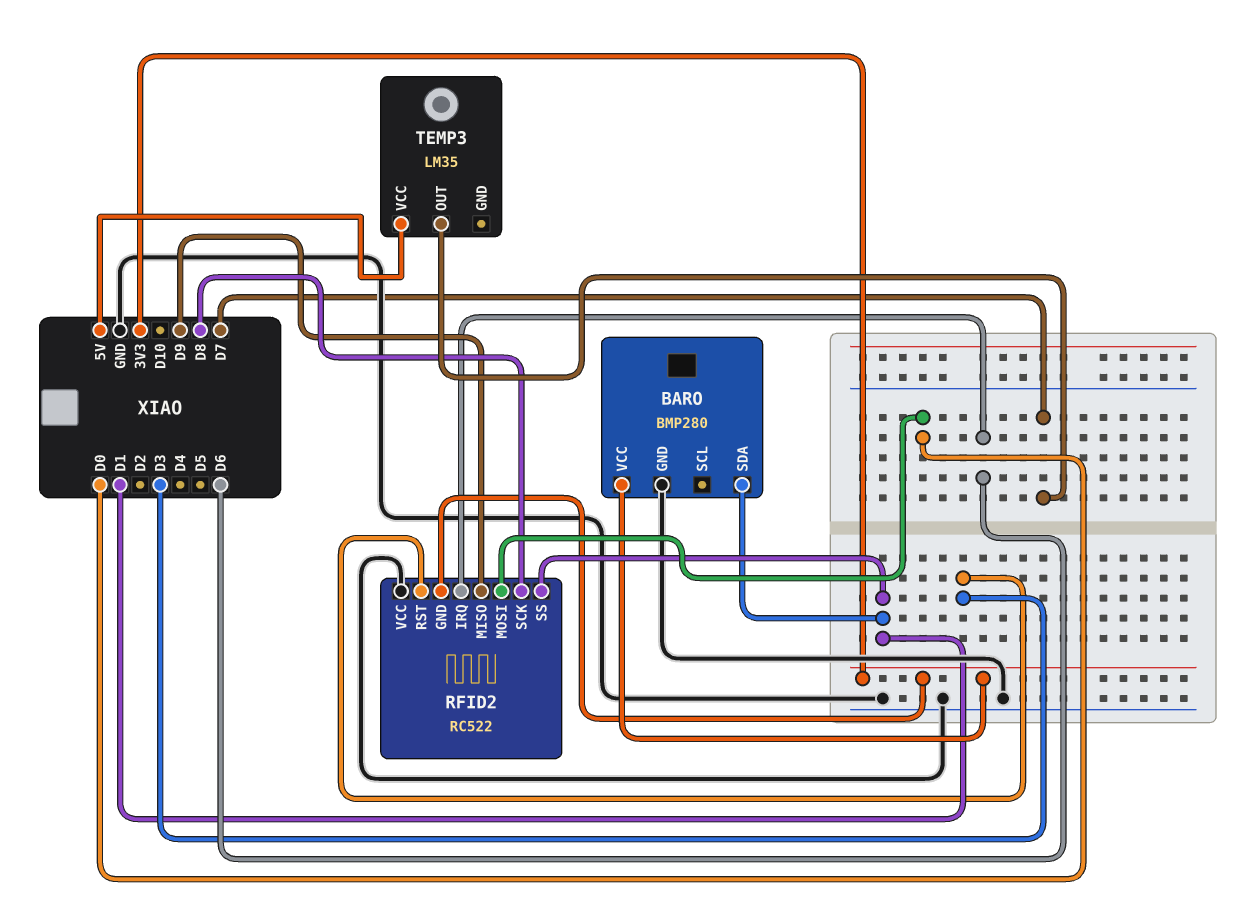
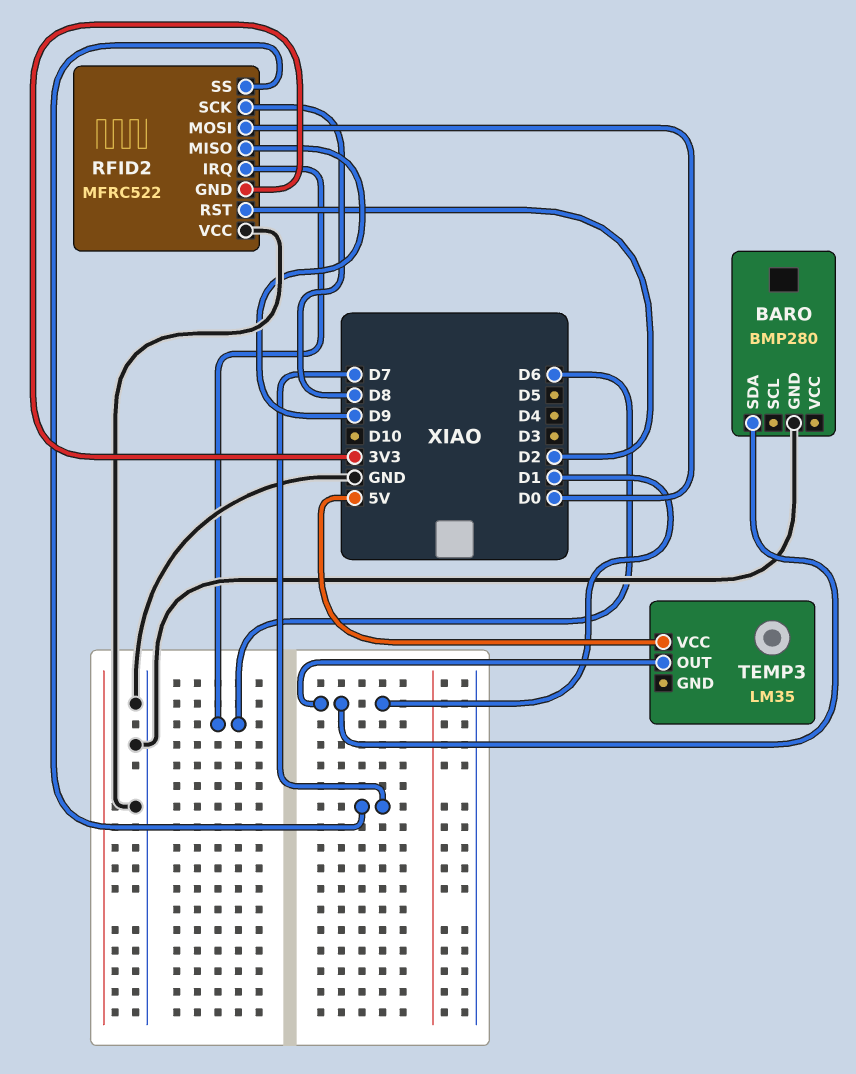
BARO pin VCC: 3V3 -> none
RFID2: RC522 -> MFRC522
RFID2 pin RST: D3 -> D2
RFID2 pin SS: D1 -> D7
TEMP3 pin OUT: D7 -> D1

